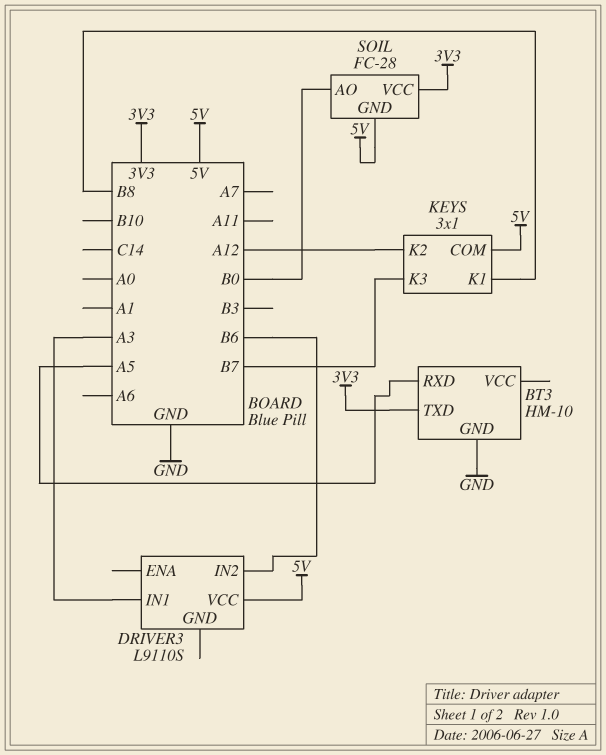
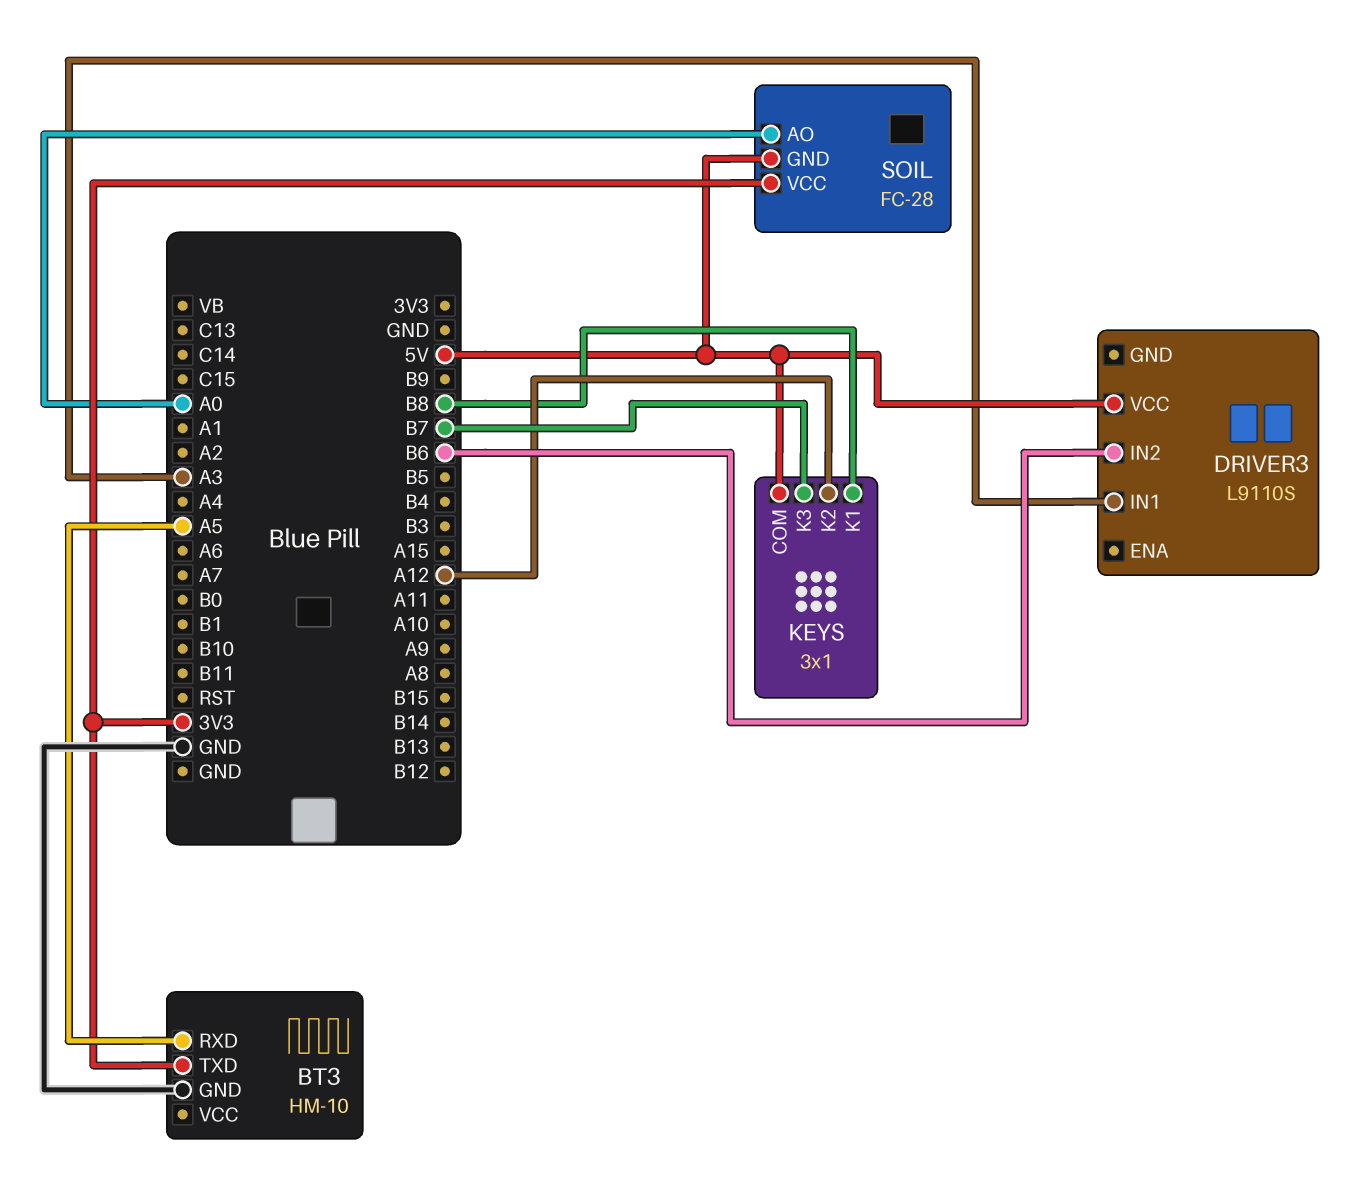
SOIL pin AO: B0 -> A0

